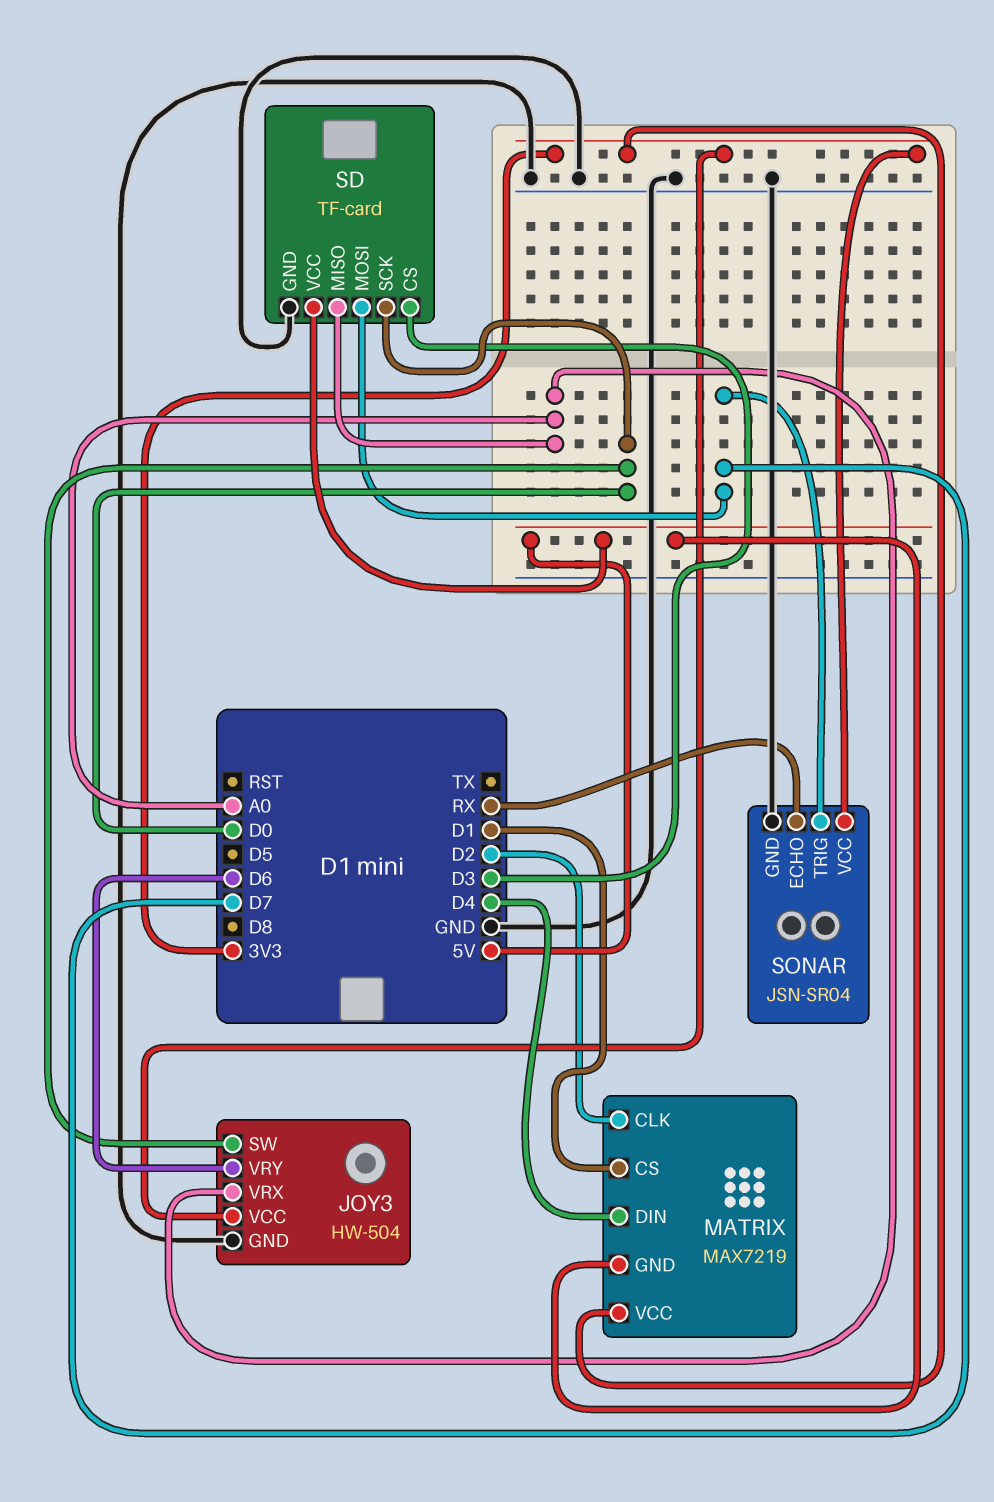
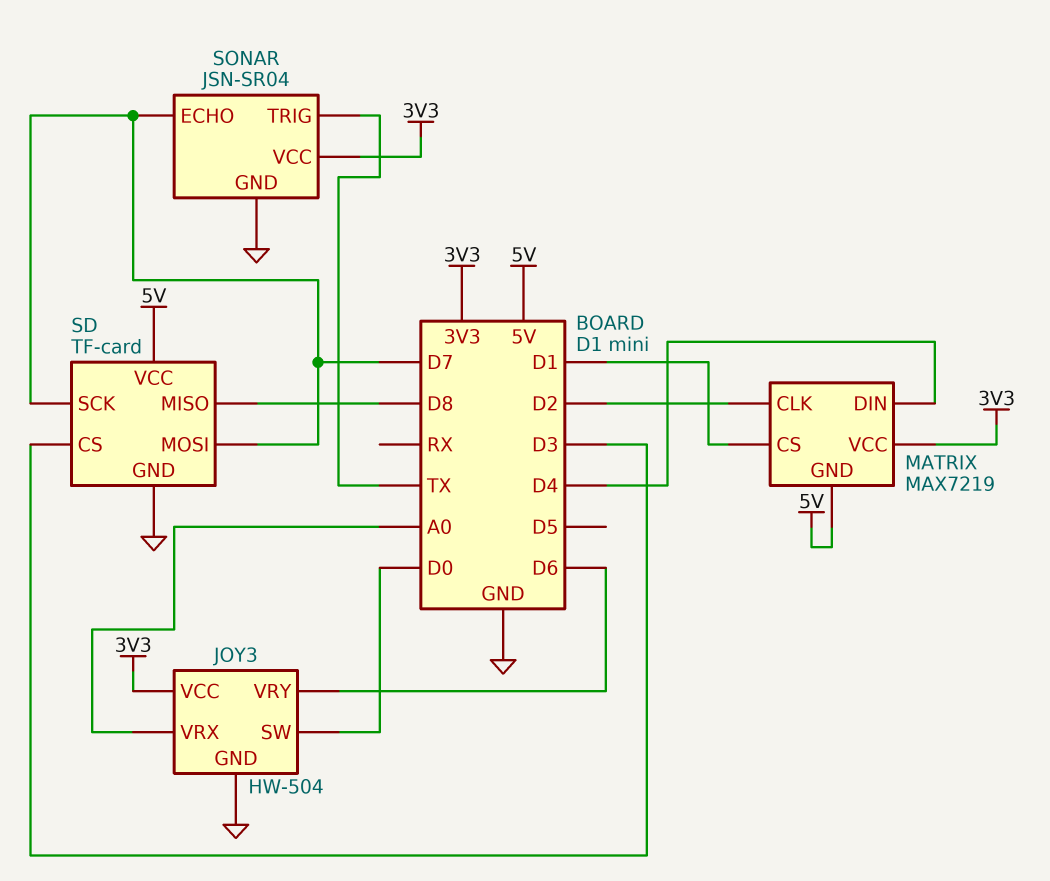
SD pin MISO: A0 -> D8
SD pin SCK: D0 -> D7
SONAR pin ECHO: RX -> D7
SONAR pin TRIG: D7 -> TX

